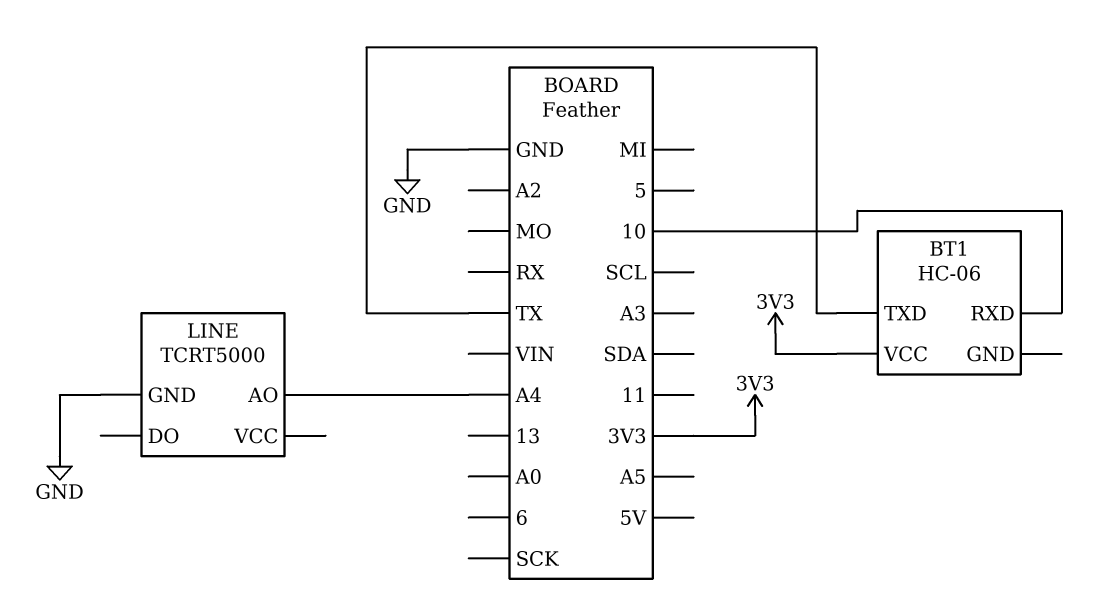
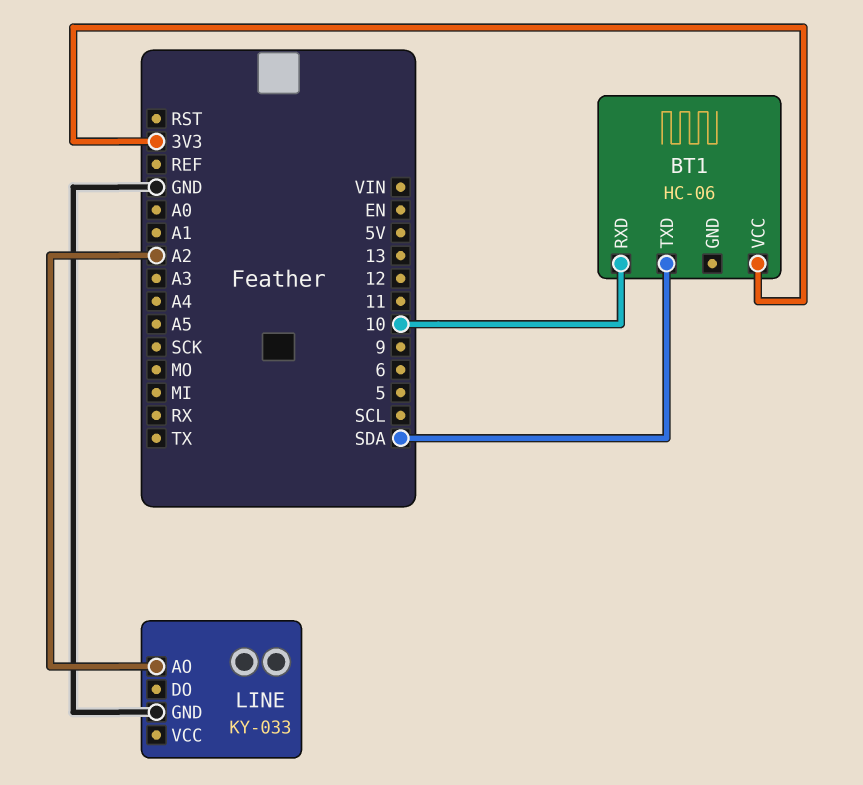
BT1 pin TXD: TX -> SDA
LINE: TCRT5000 -> KY-033
LINE pin AO: A4 -> A2

